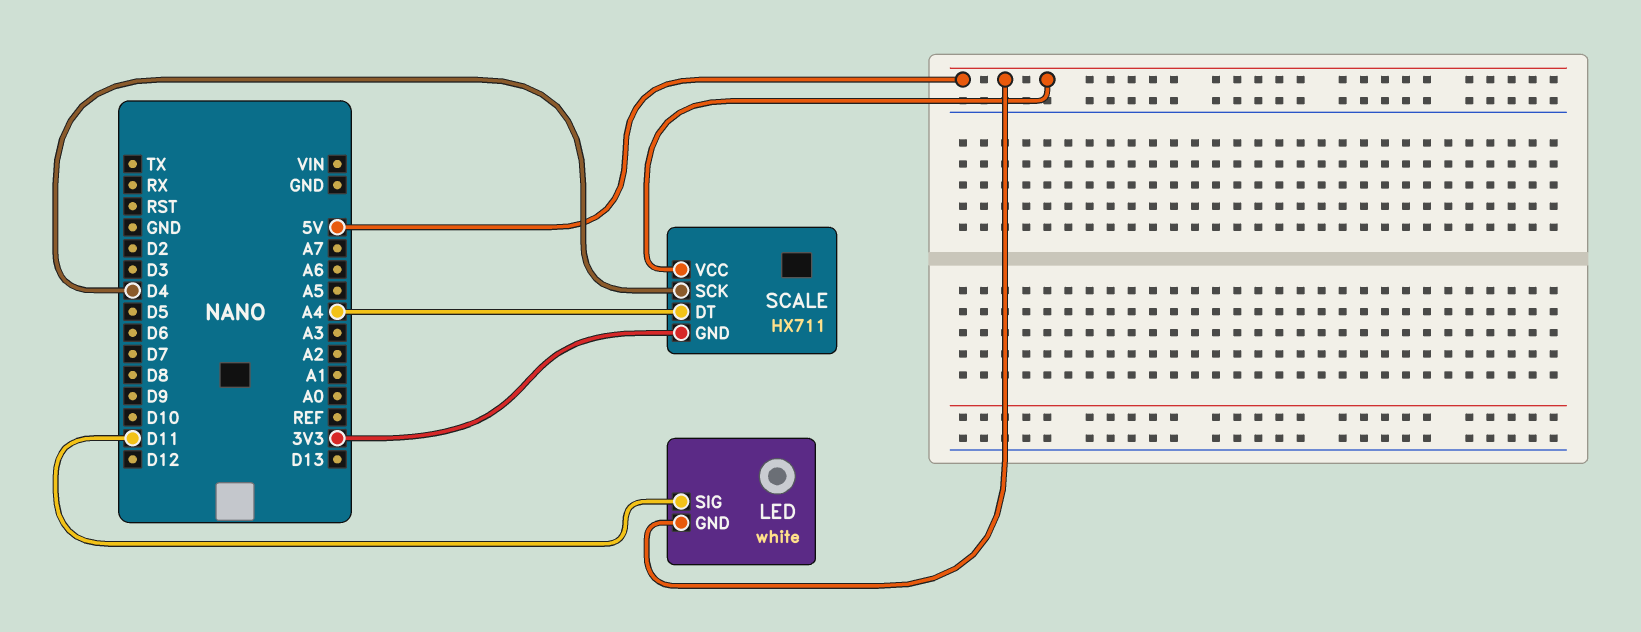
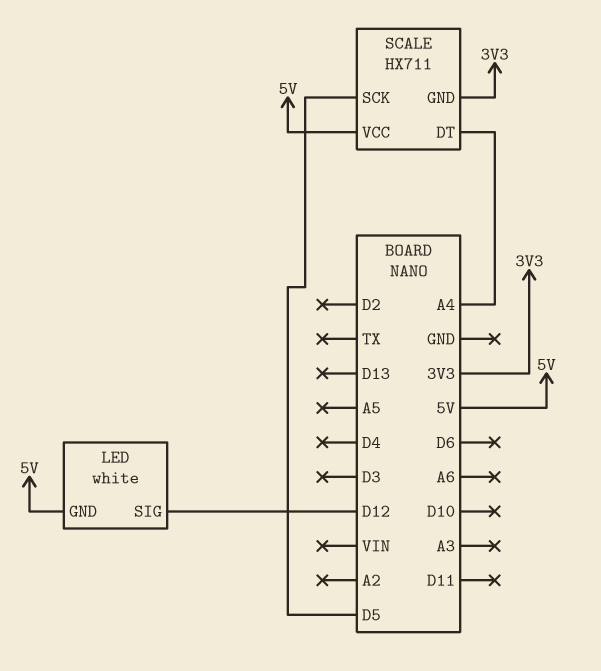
LED pin SIG: D11 -> D12
SCALE pin SCK: D4 -> D5

